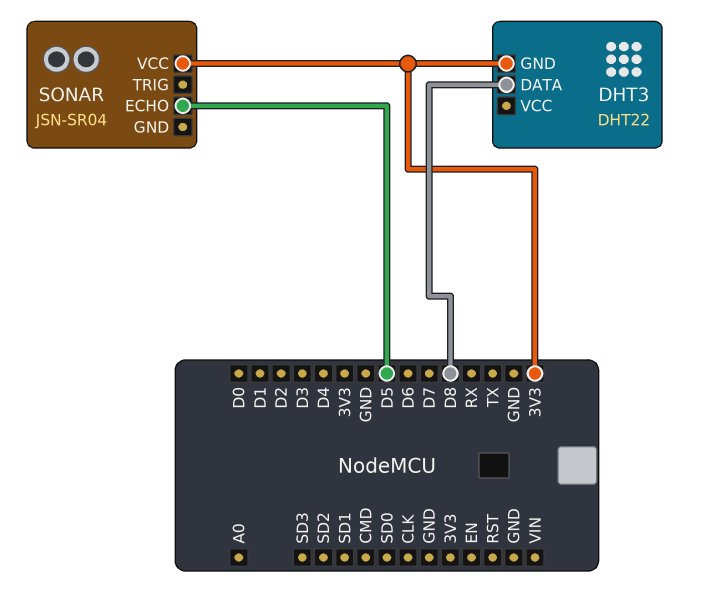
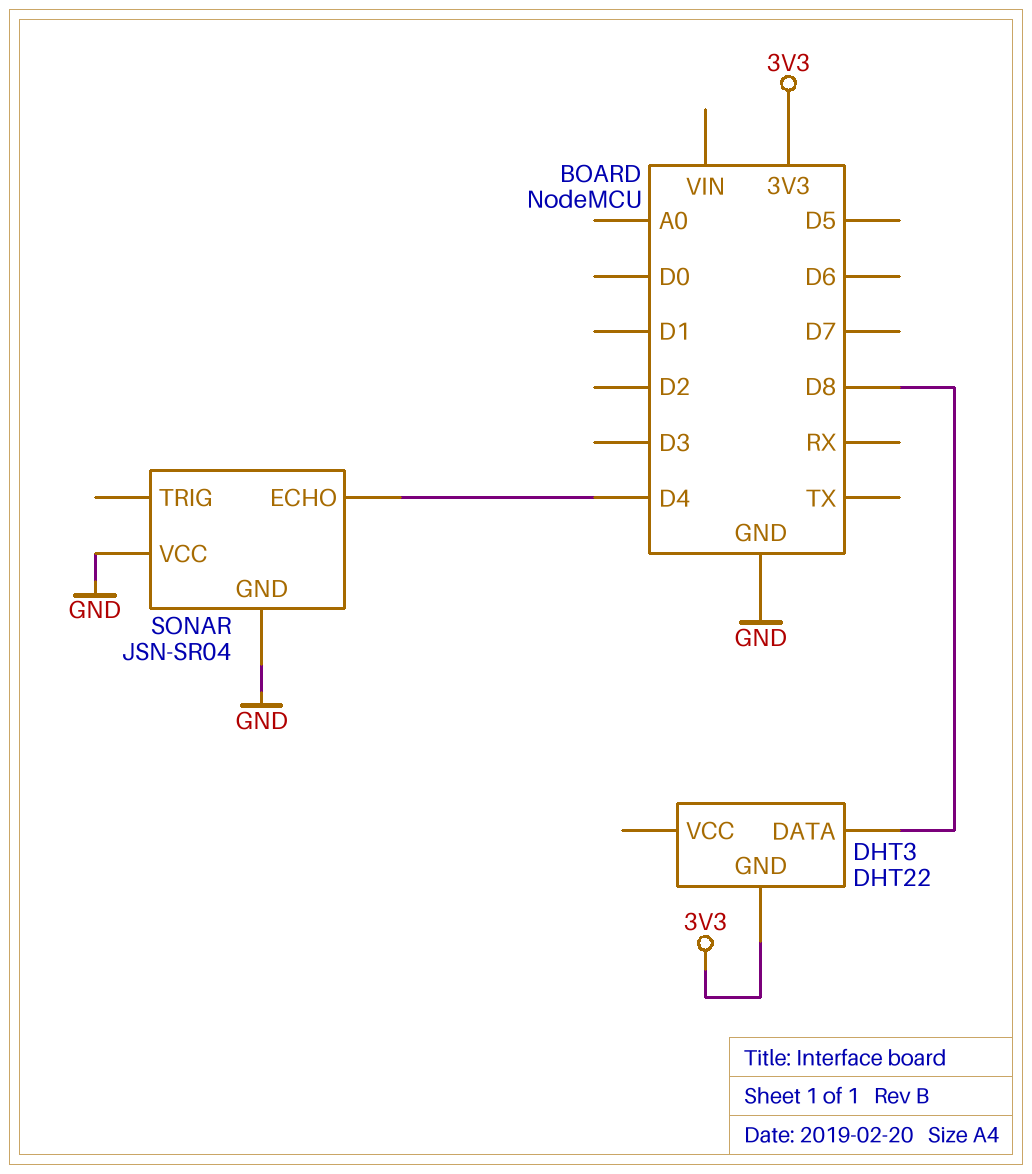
SONAR pin ECHO: D5 -> D4
SONAR pin GND: none -> GND
SONAR pin VCC: 3V3 -> GND

